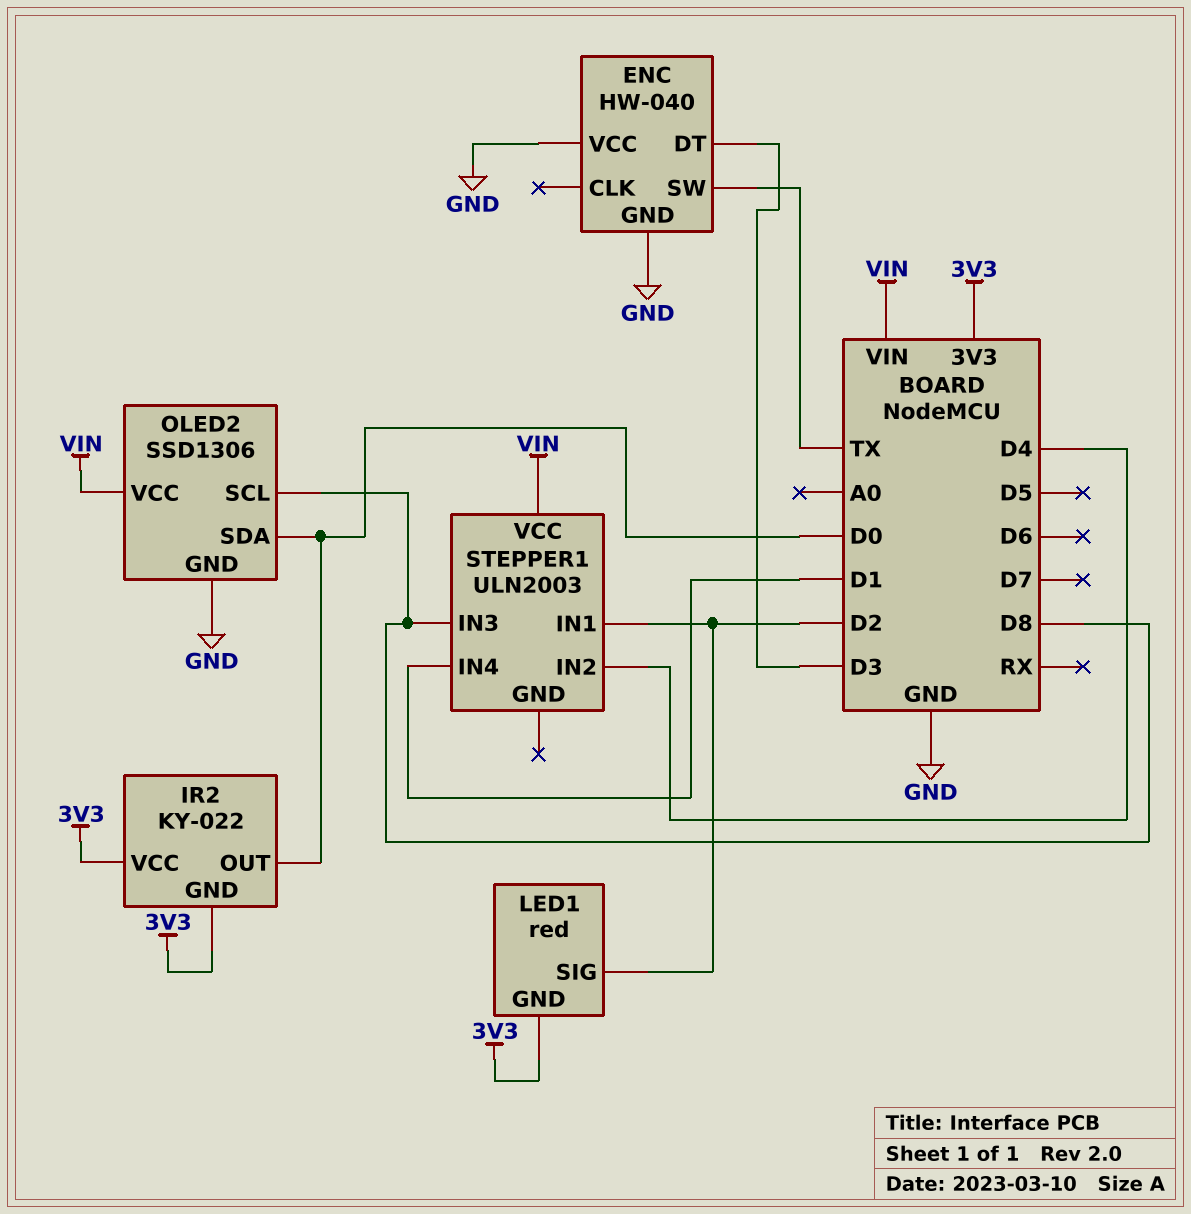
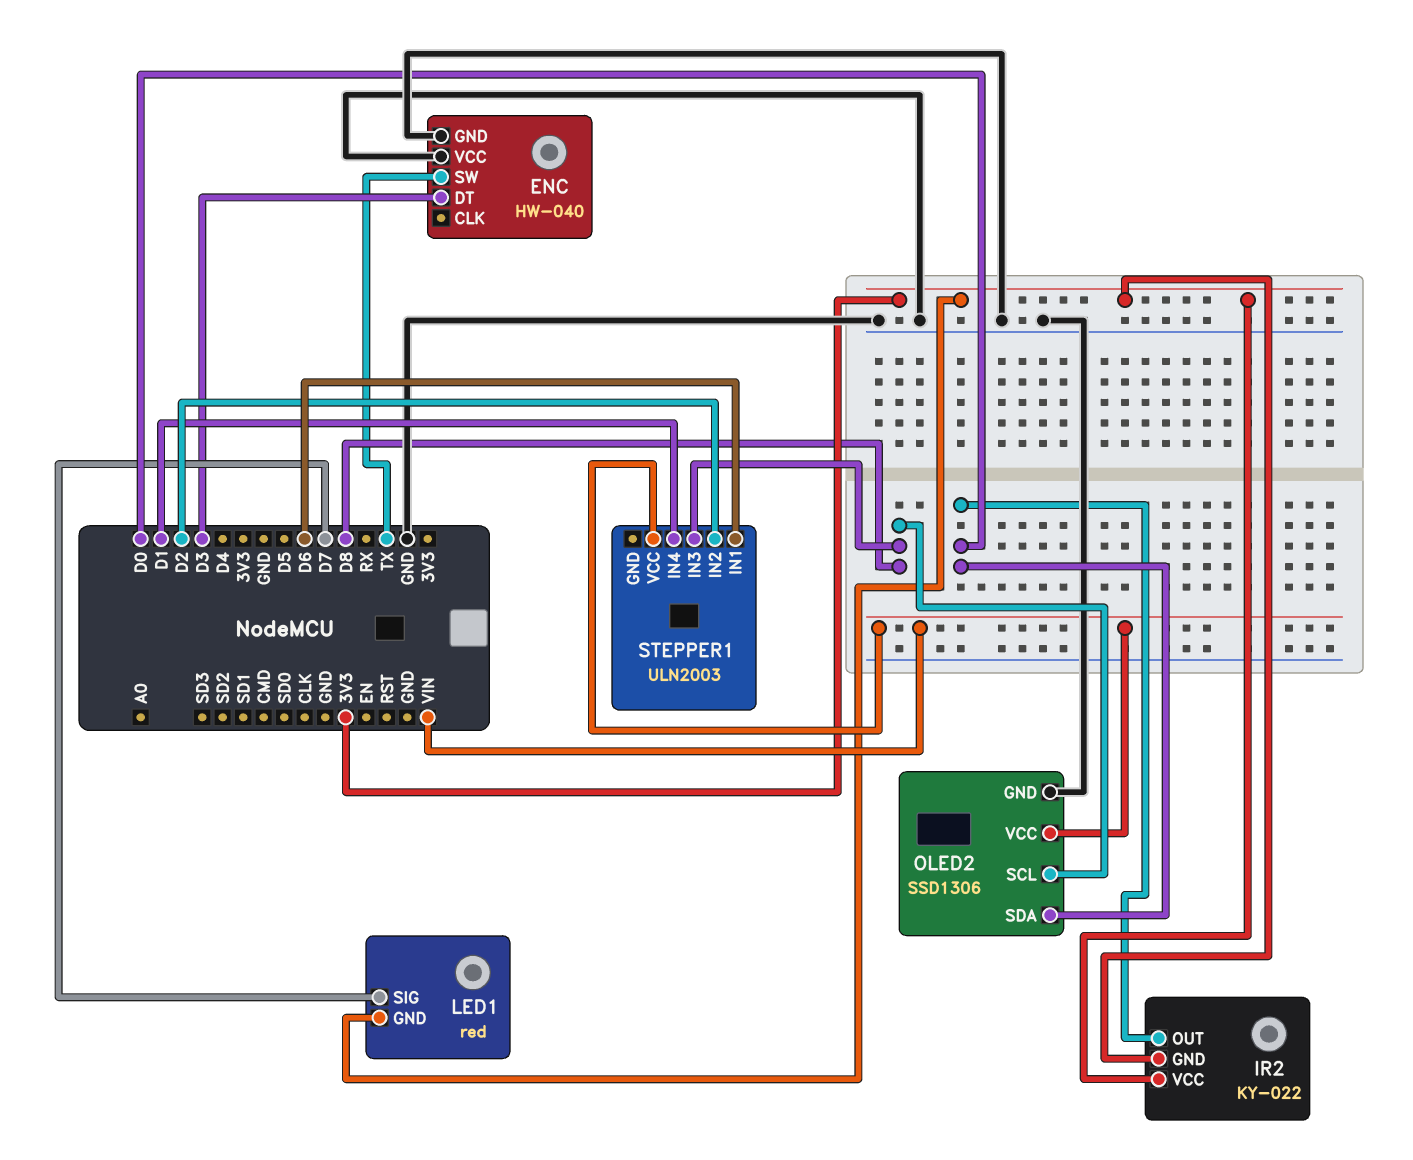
LED1 pin SIG: D2 -> D7
STEPPER1 pin IN1: D2 -> D6
STEPPER1 pin IN2: D4 -> D2

